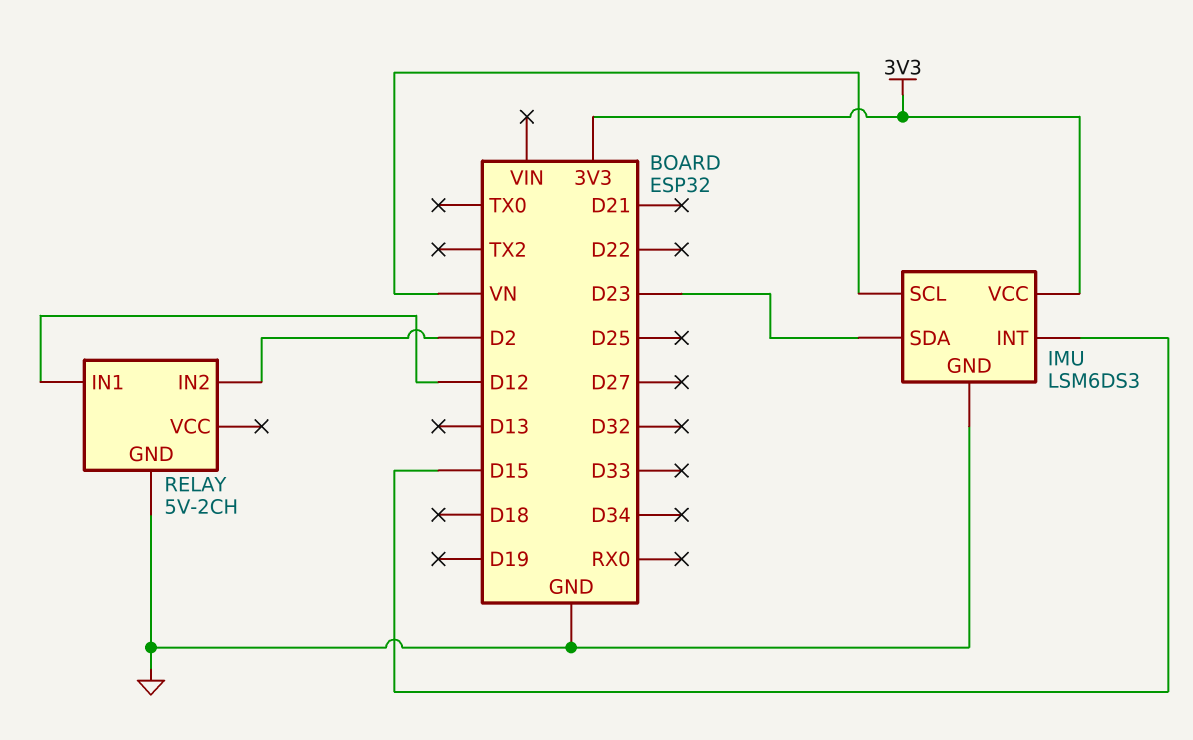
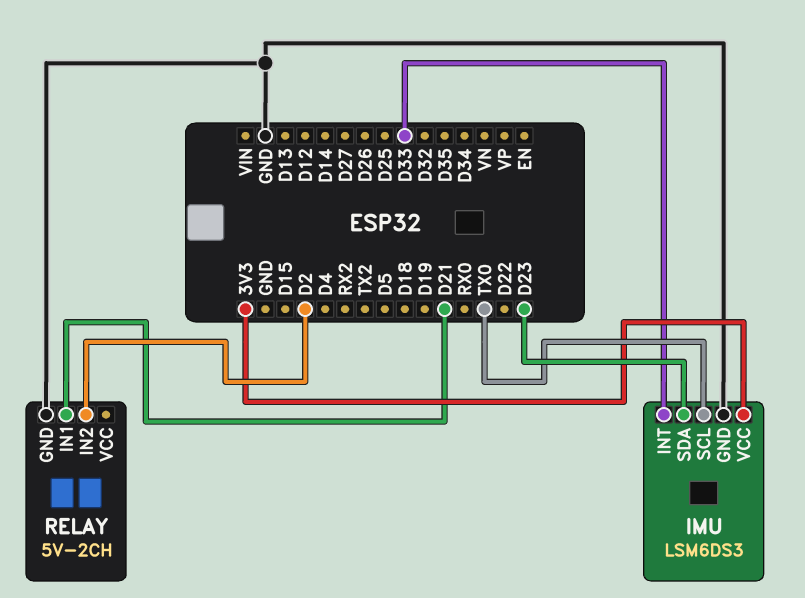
IMU pin INT: D15 -> D33
IMU pin SCL: VN -> TX0
RELAY pin IN1: D12 -> D21

